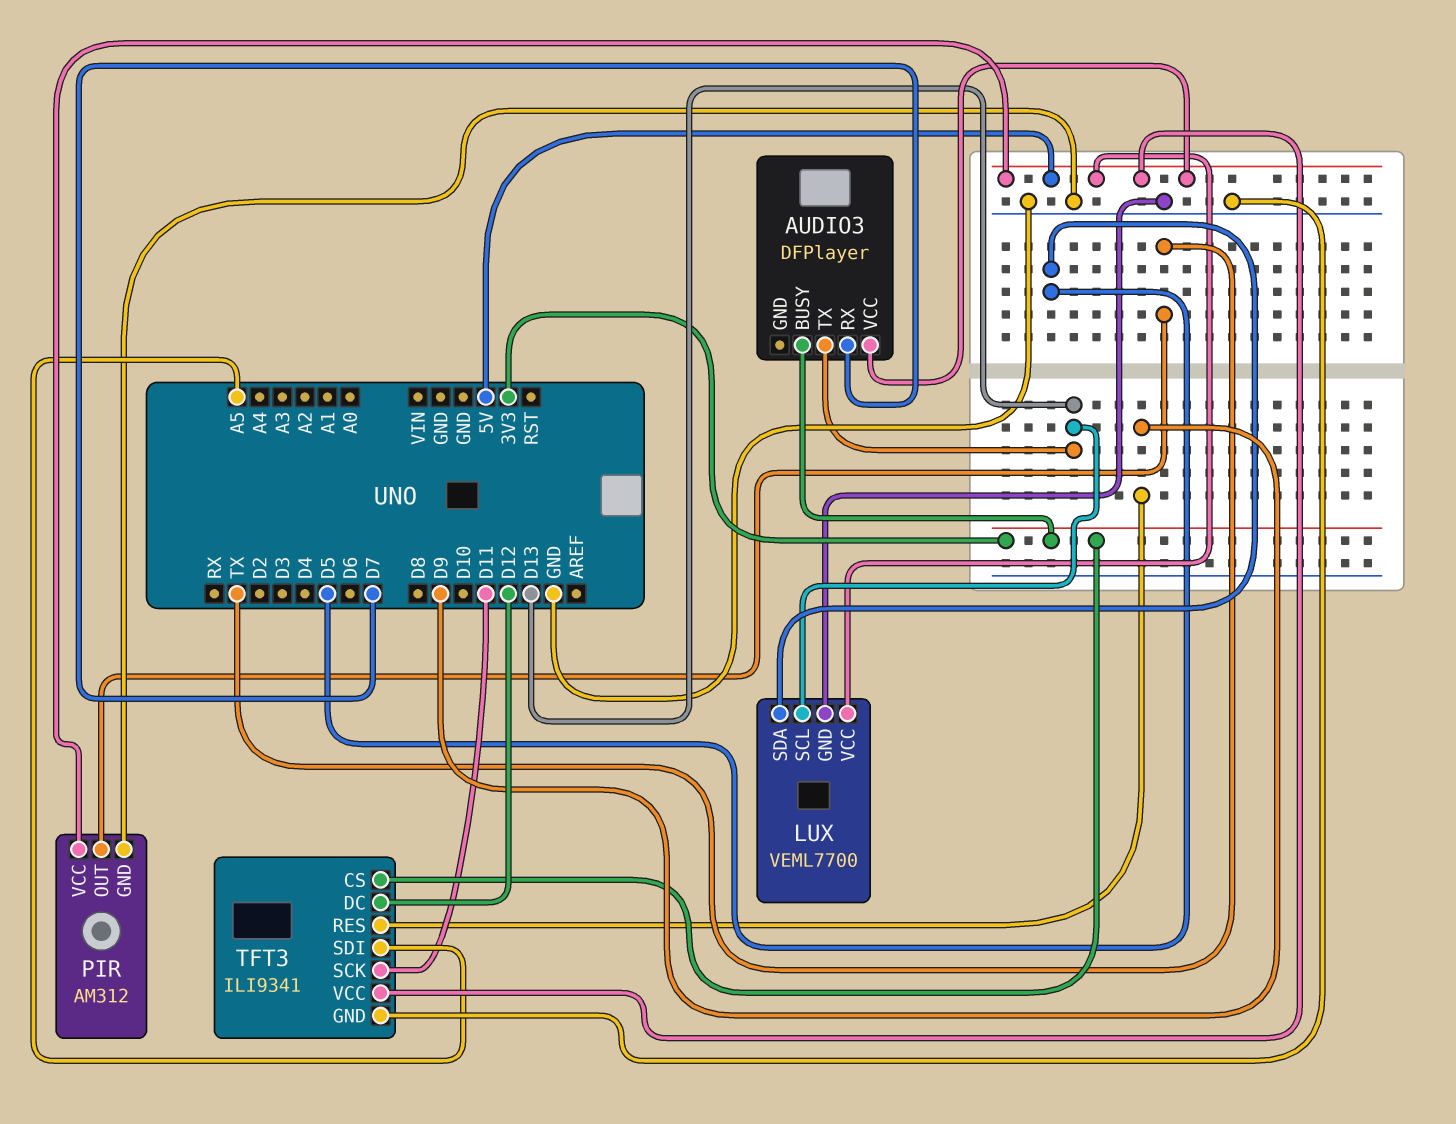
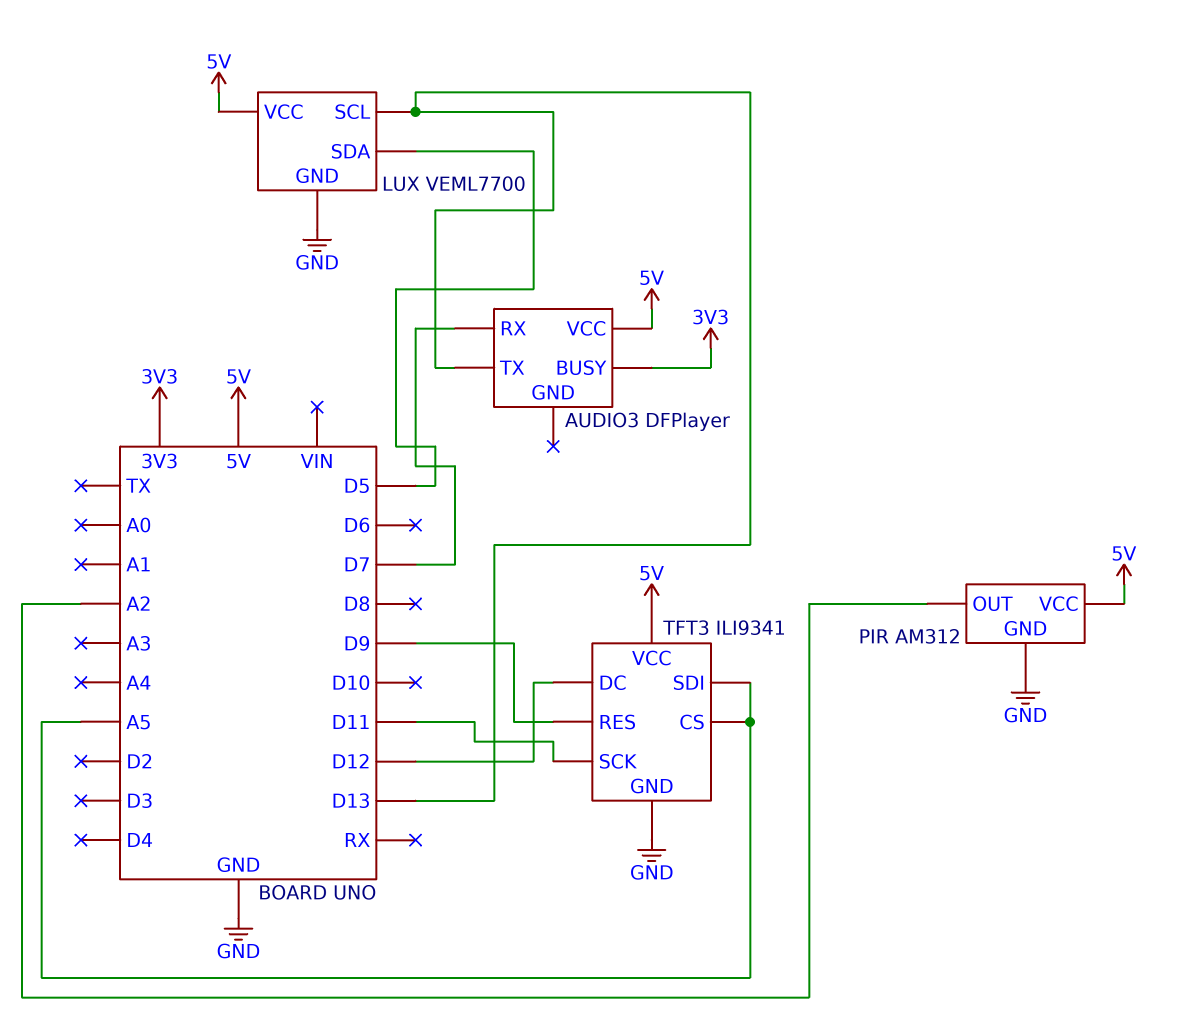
PIR pin OUT: TX -> A2
TFT3 pin CS: 3V3 -> A5

